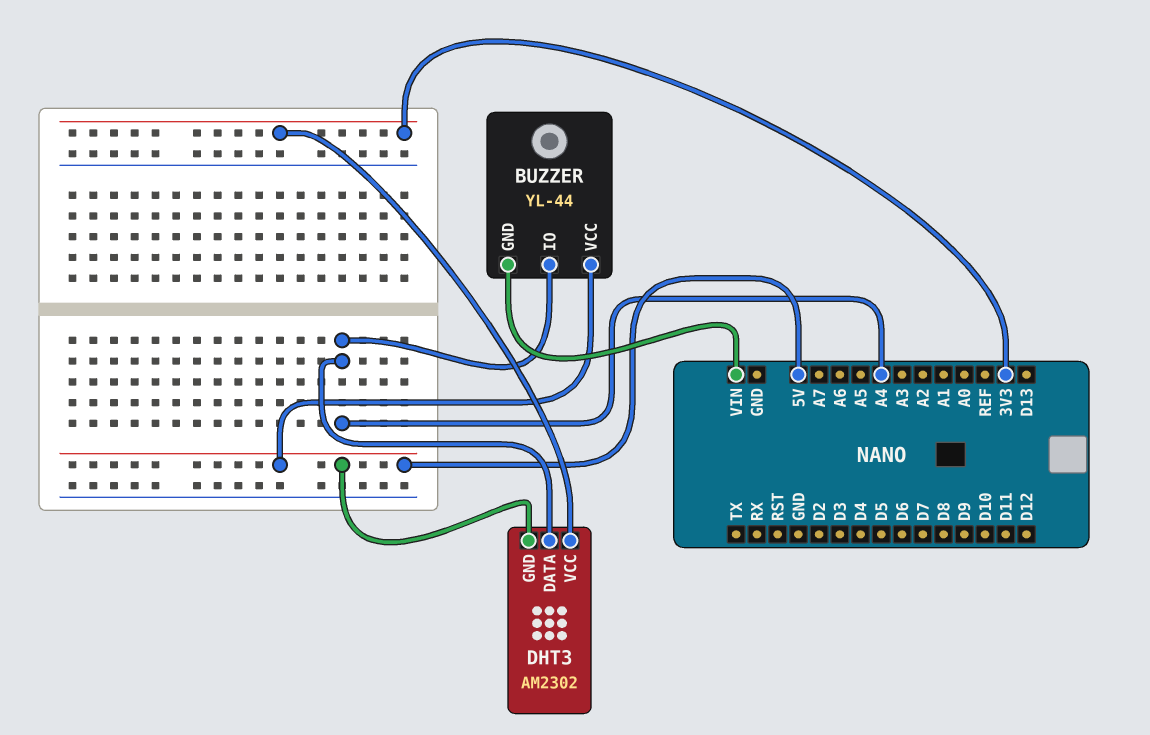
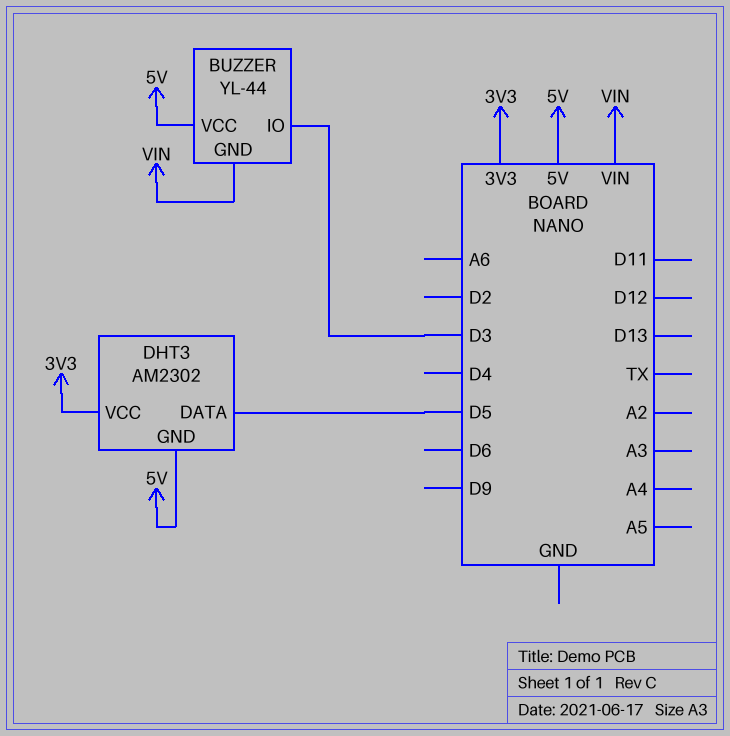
BUZZER pin IO: A4 -> D3
DHT3 pin DATA: A4 -> D5

